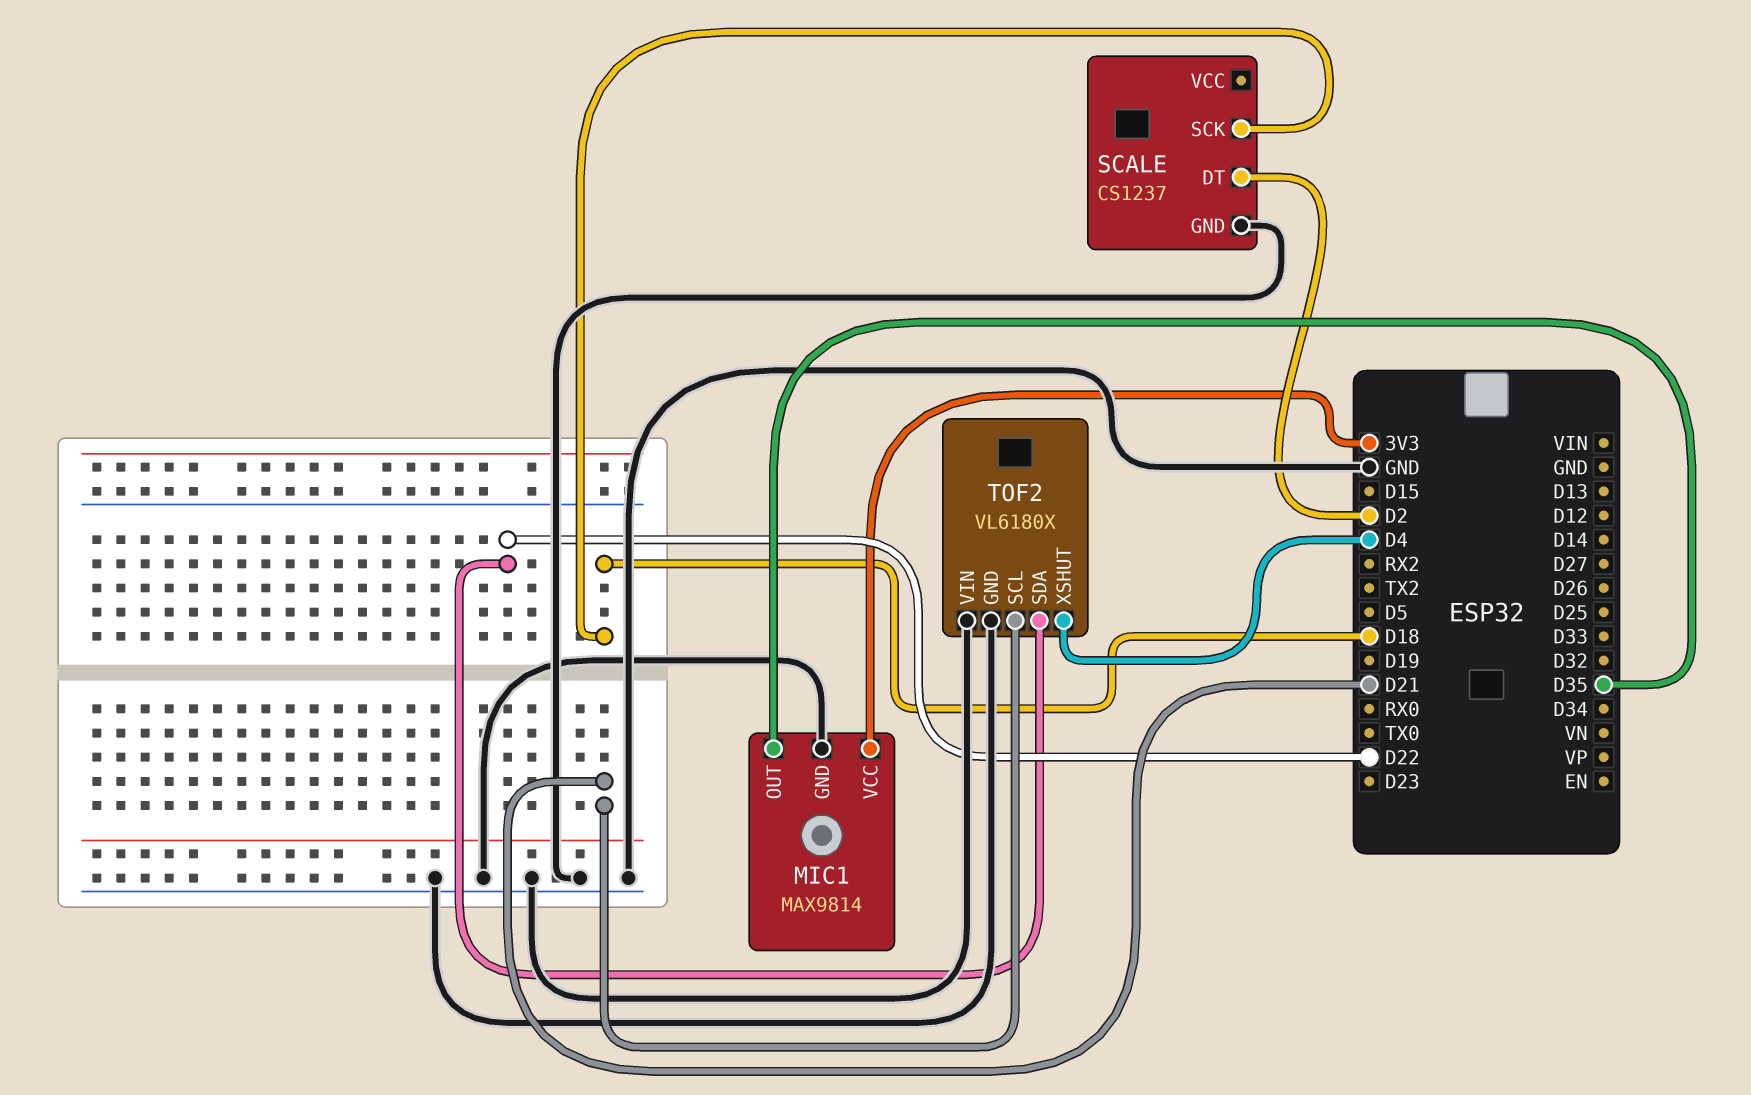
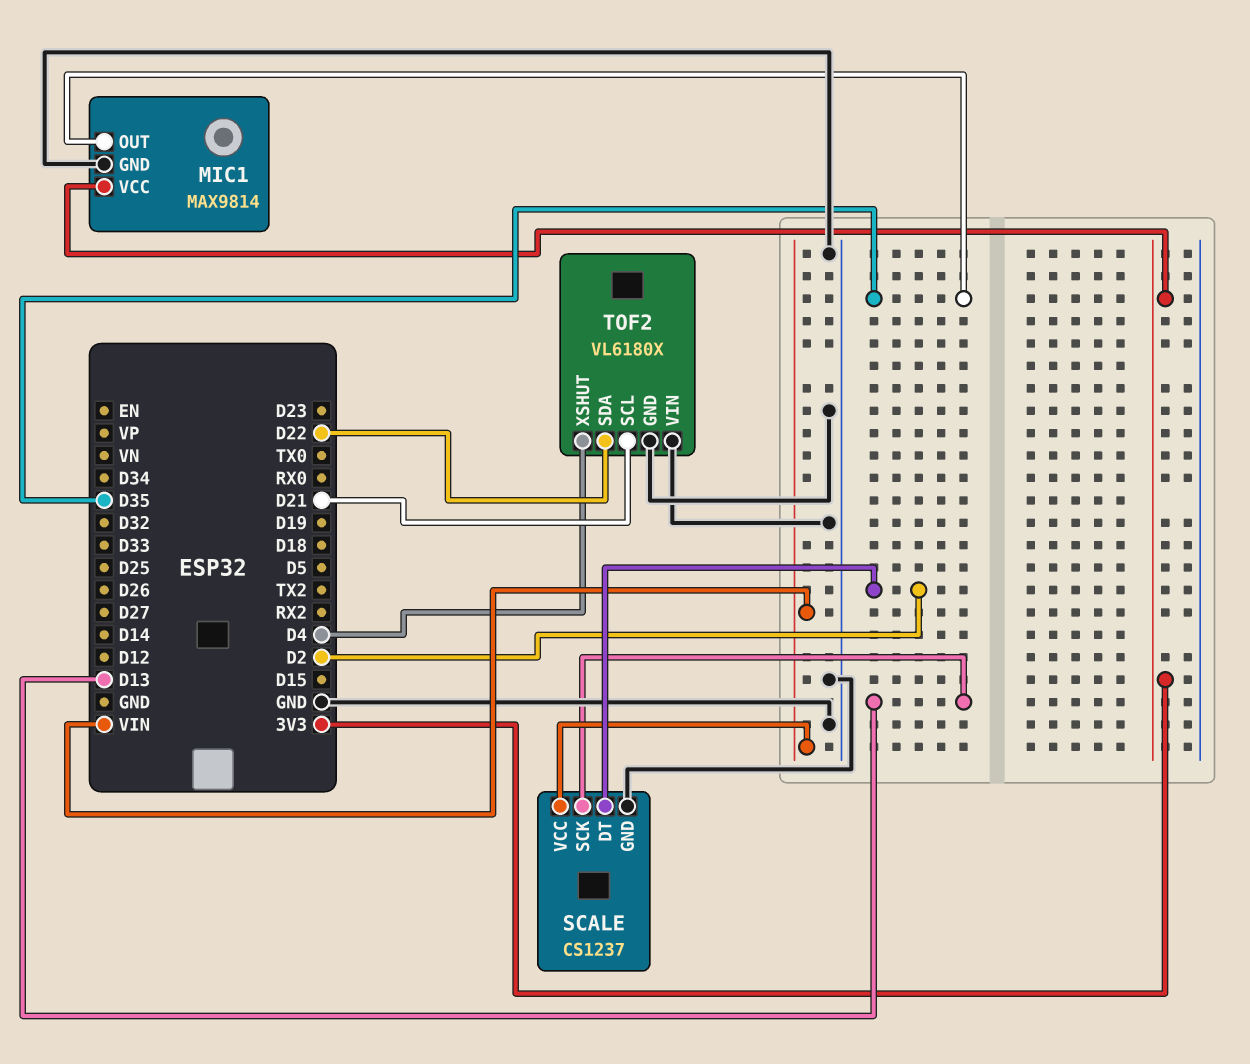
SCALE pin SCK: D18 -> D13
SCALE pin VCC: none -> VIN

